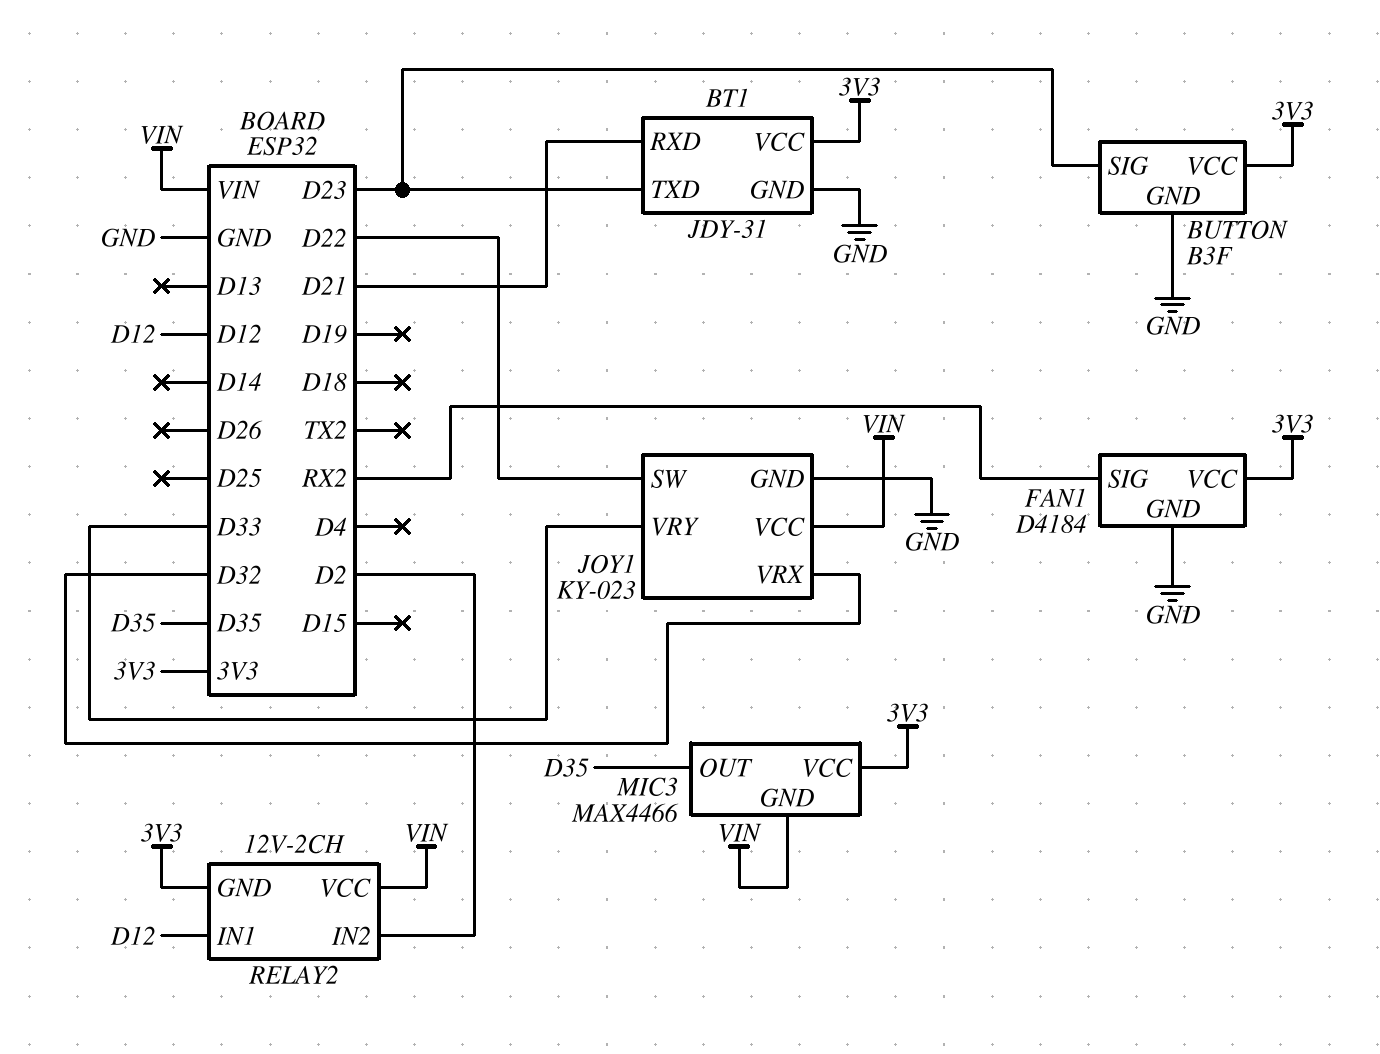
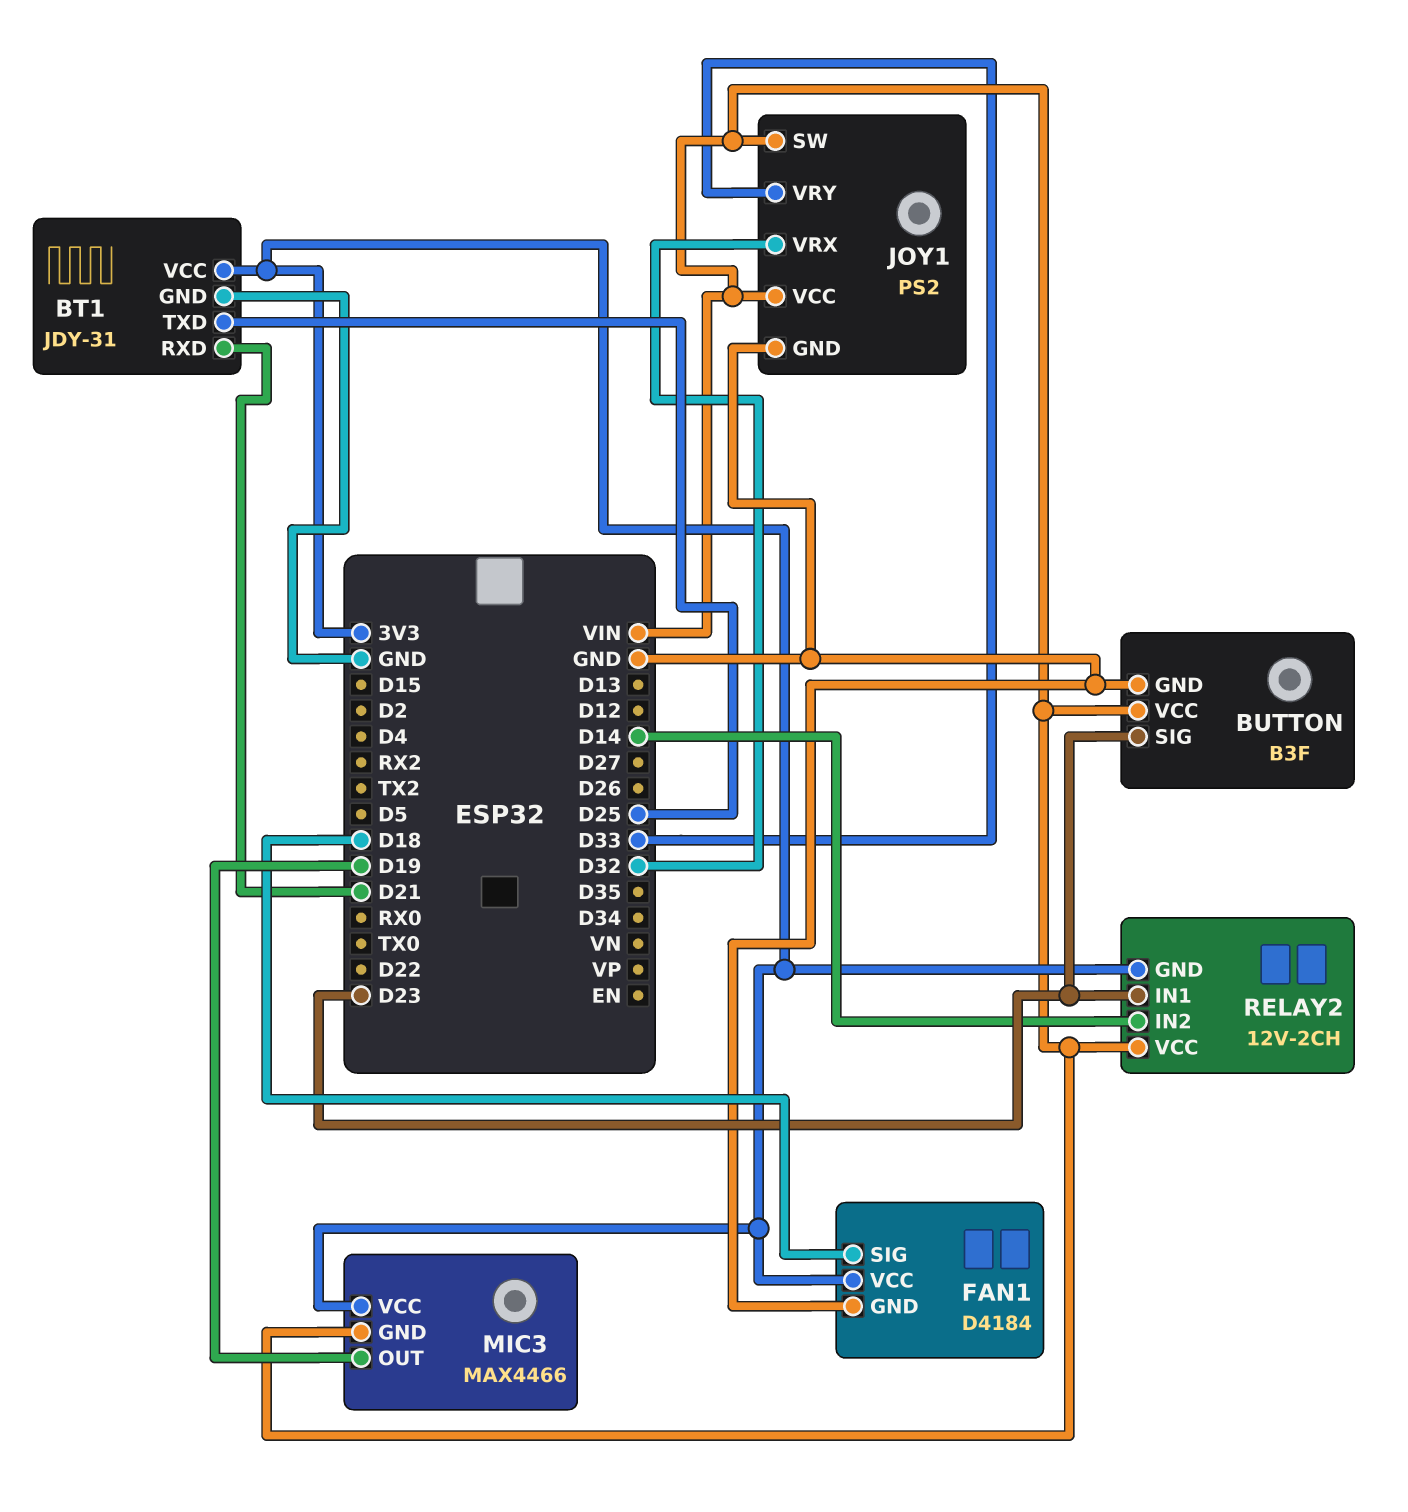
BT1 pin TXD: D23 -> D25
BUTTON pin VCC: 3V3 -> VIN
FAN1 pin SIG: RX2 -> D18
JOY1: KY-023 -> PS2
JOY1 pin SW: D22 -> VIN
MIC3 pin OUT: D35 -> D19
RELAY2 pin IN1: D12 -> D23
RELAY2 pin IN2: D2 -> D14

